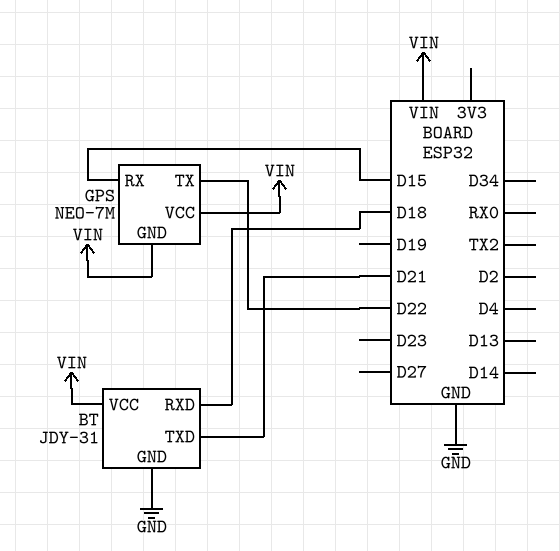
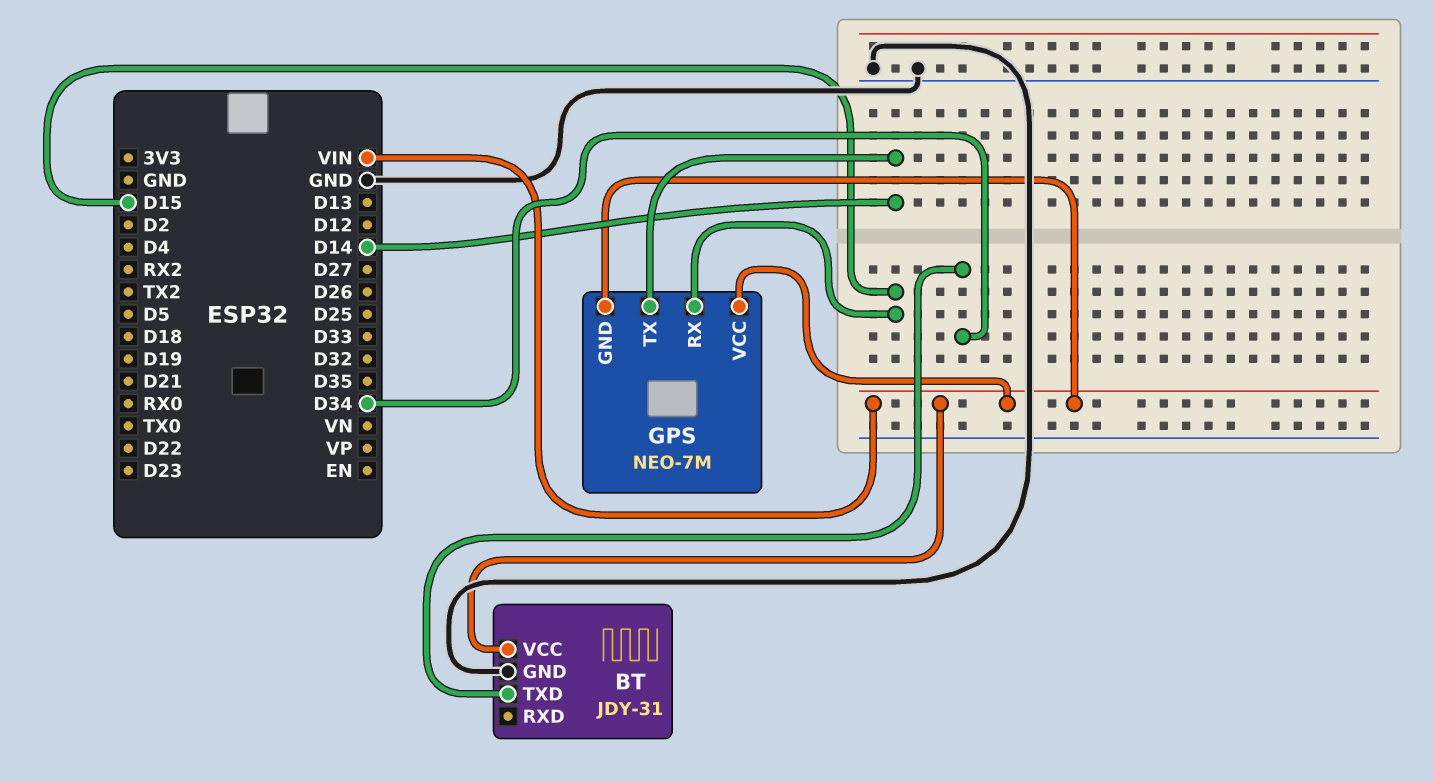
BT pin RXD: D18 -> none
BT pin TXD: D21 -> D34
GPS pin TX: D22 -> D14

